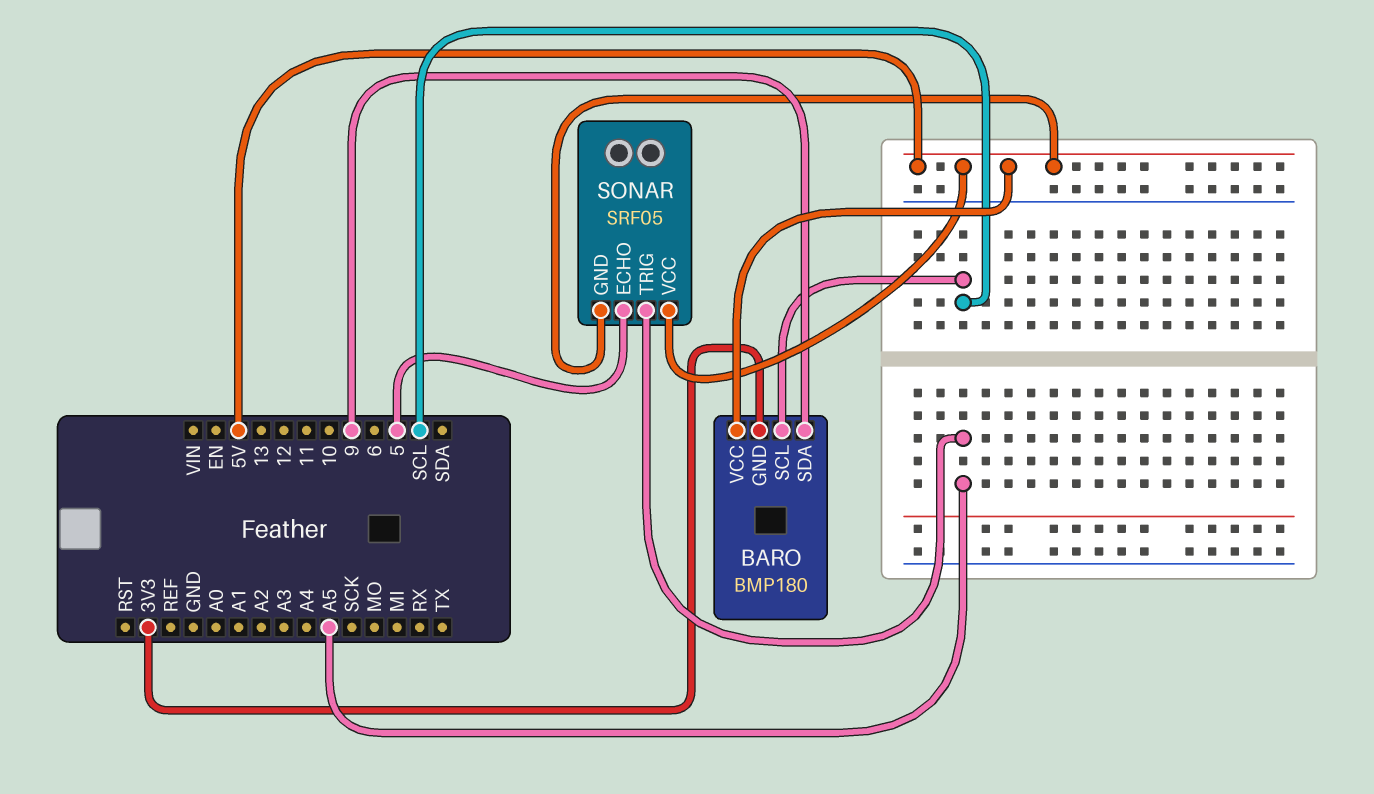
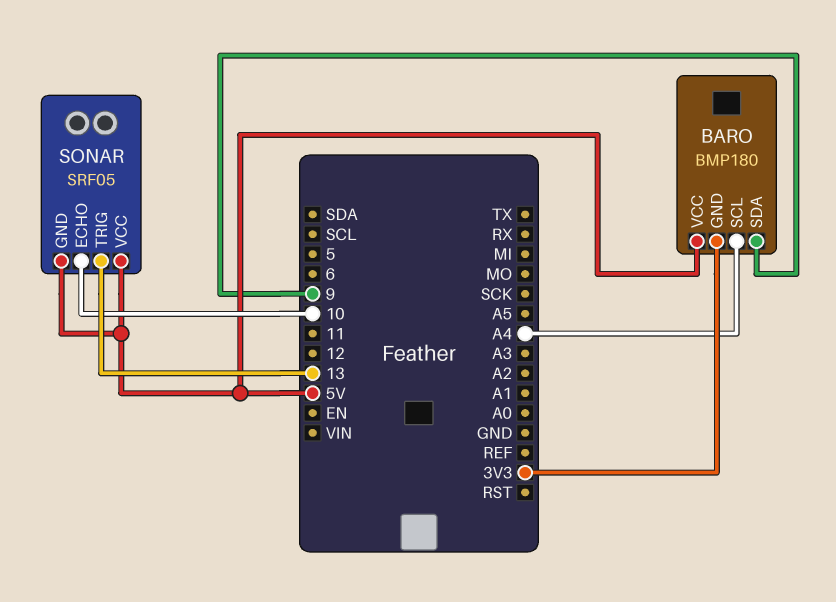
BARO pin SCL: SCL -> A4
SONAR pin ECHO: 5 -> 10
SONAR pin TRIG: A5 -> 13

